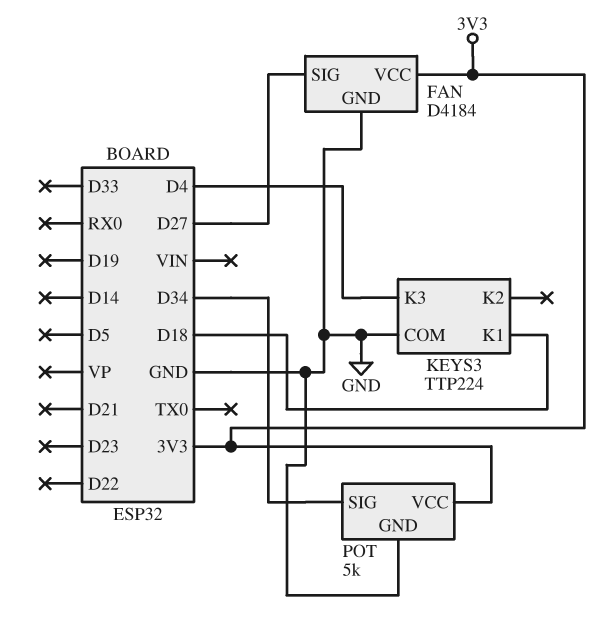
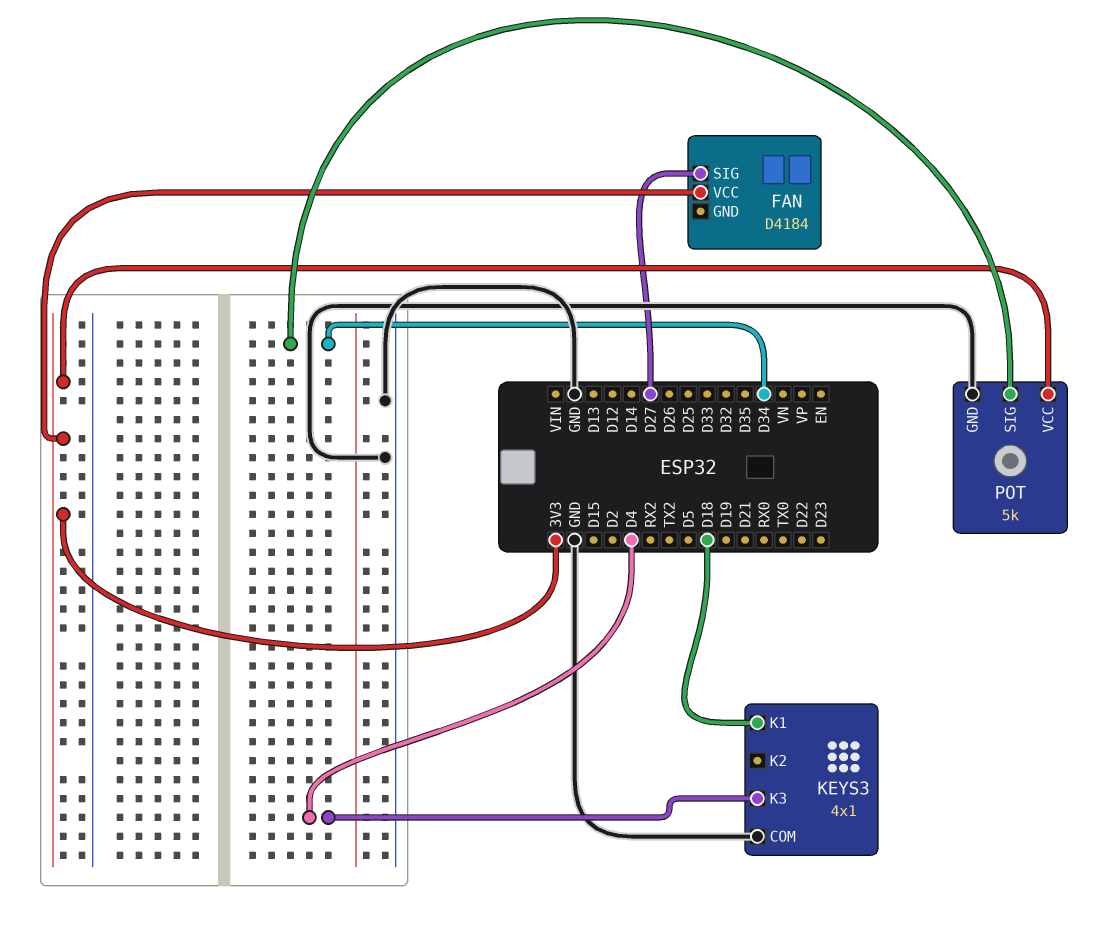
FAN pin GND: GND -> none
KEYS3: TTP224 -> 4x1

